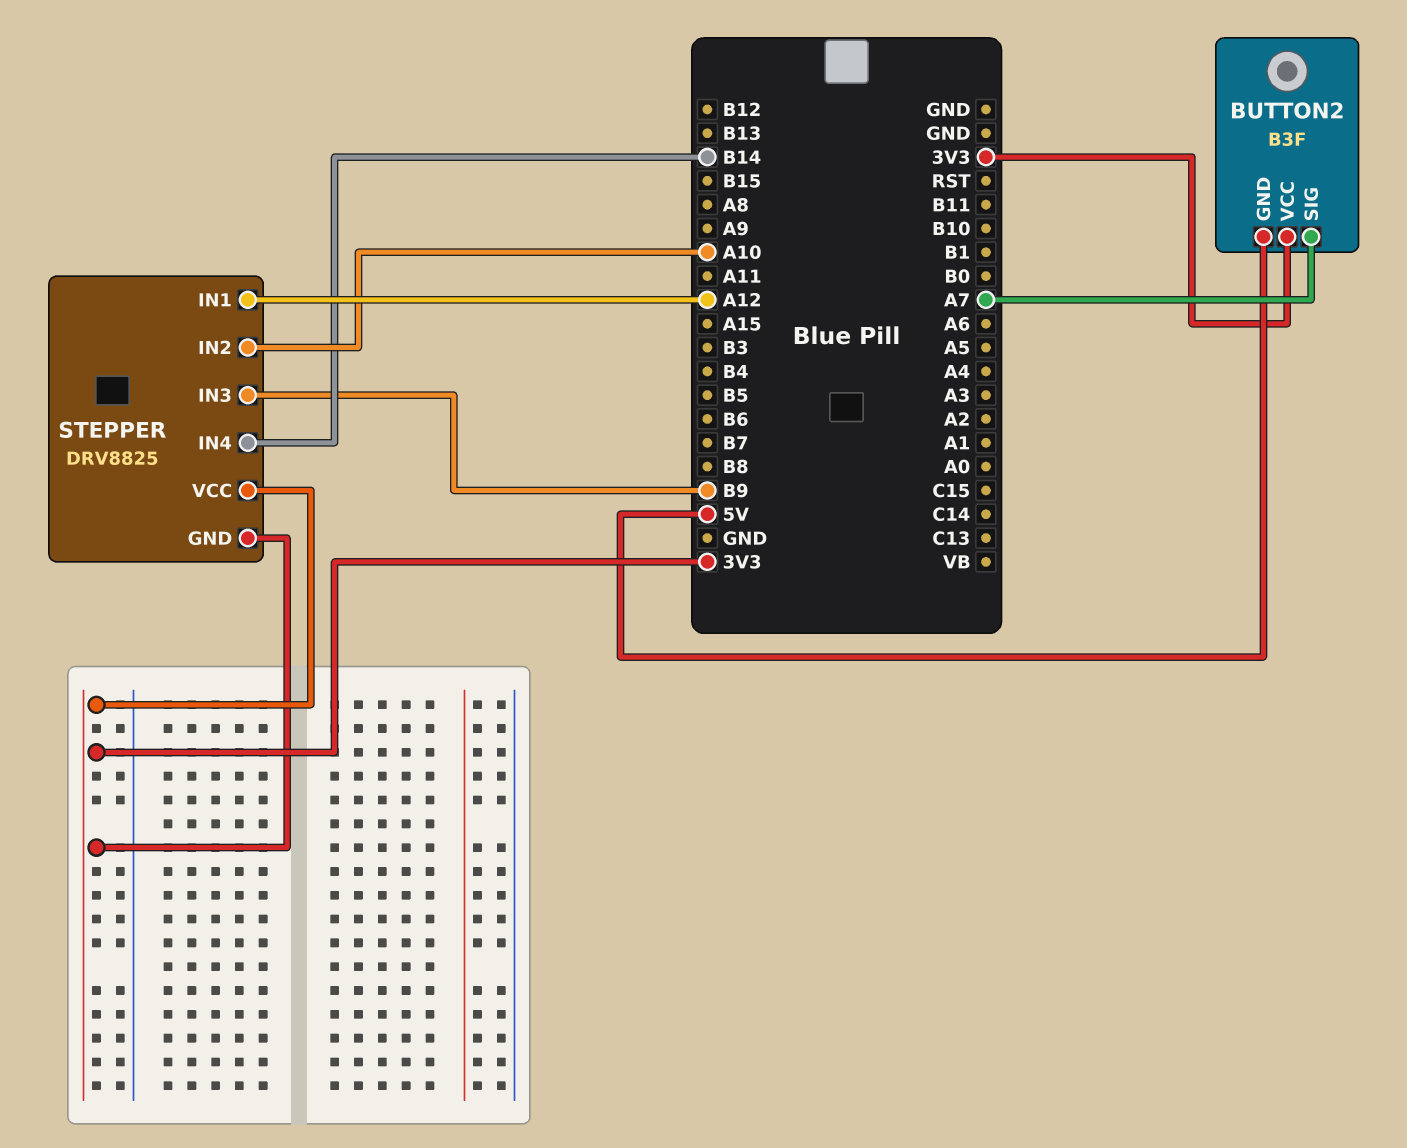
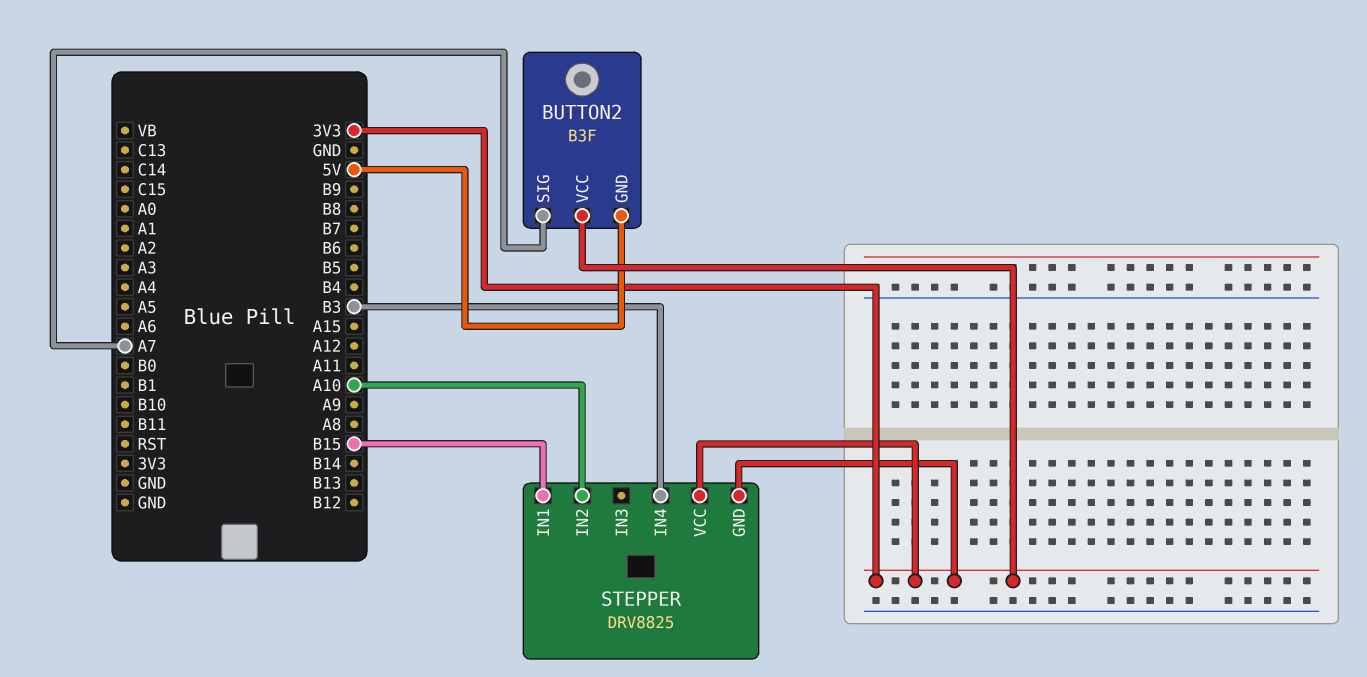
STEPPER pin IN1: A12 -> B15
STEPPER pin IN3: B9 -> none
STEPPER pin IN4: B14 -> B3

